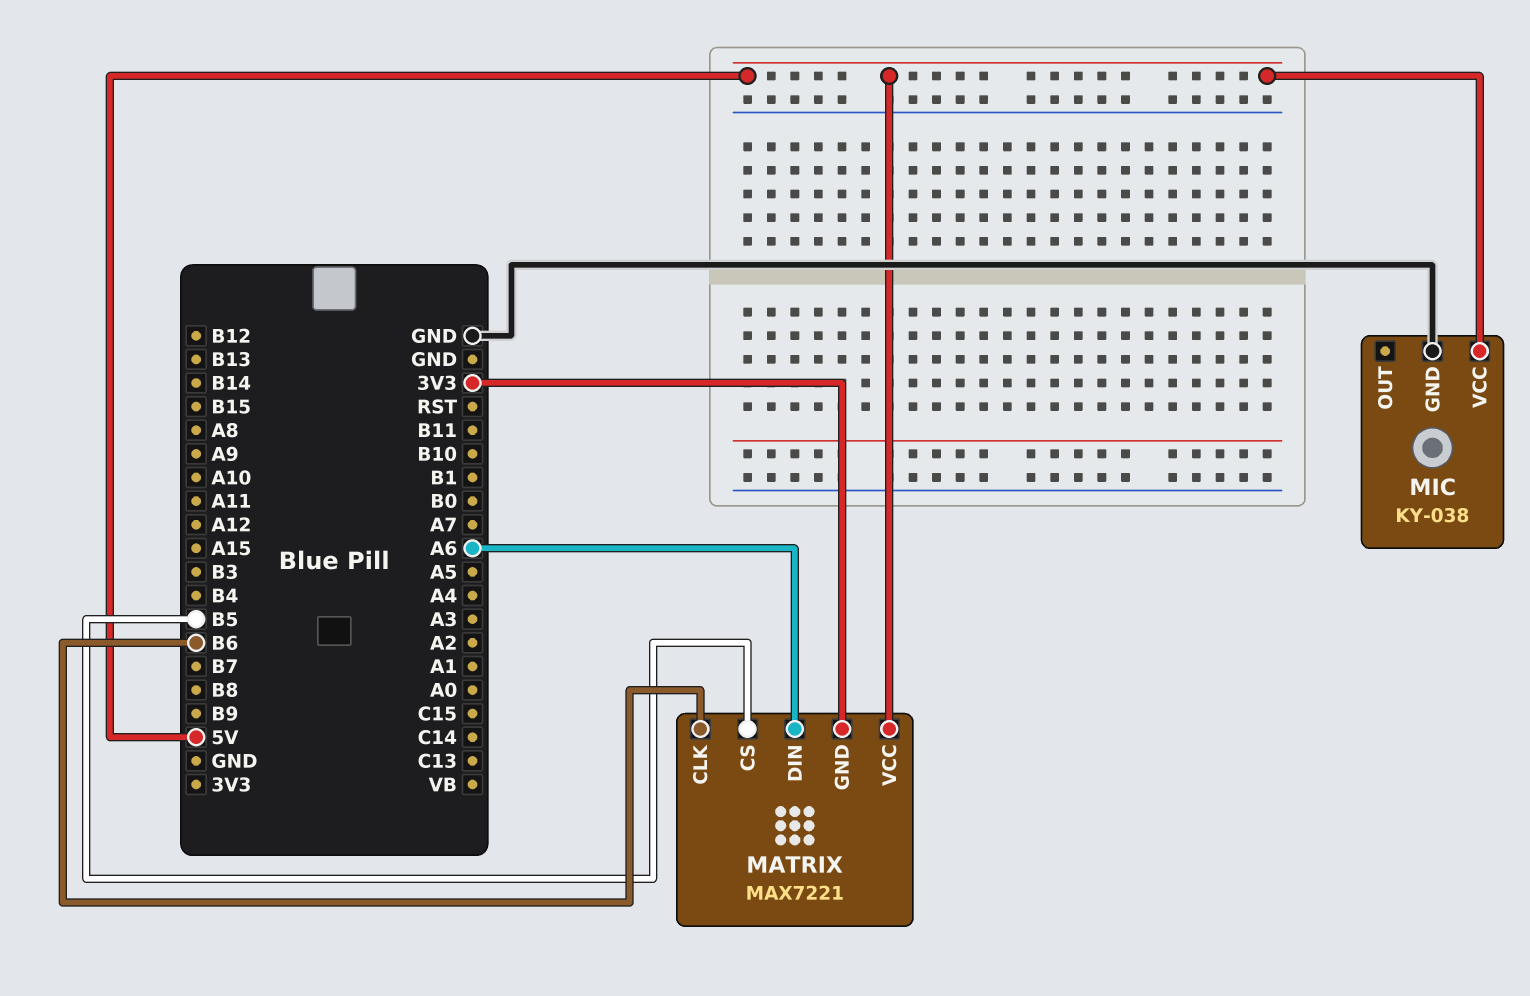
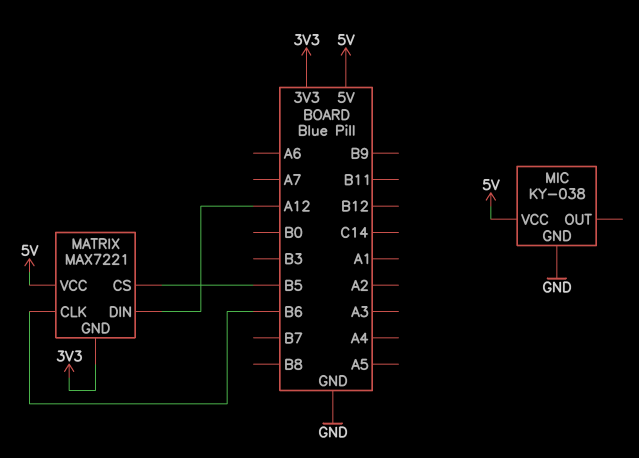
MATRIX pin DIN: A6 -> A12

